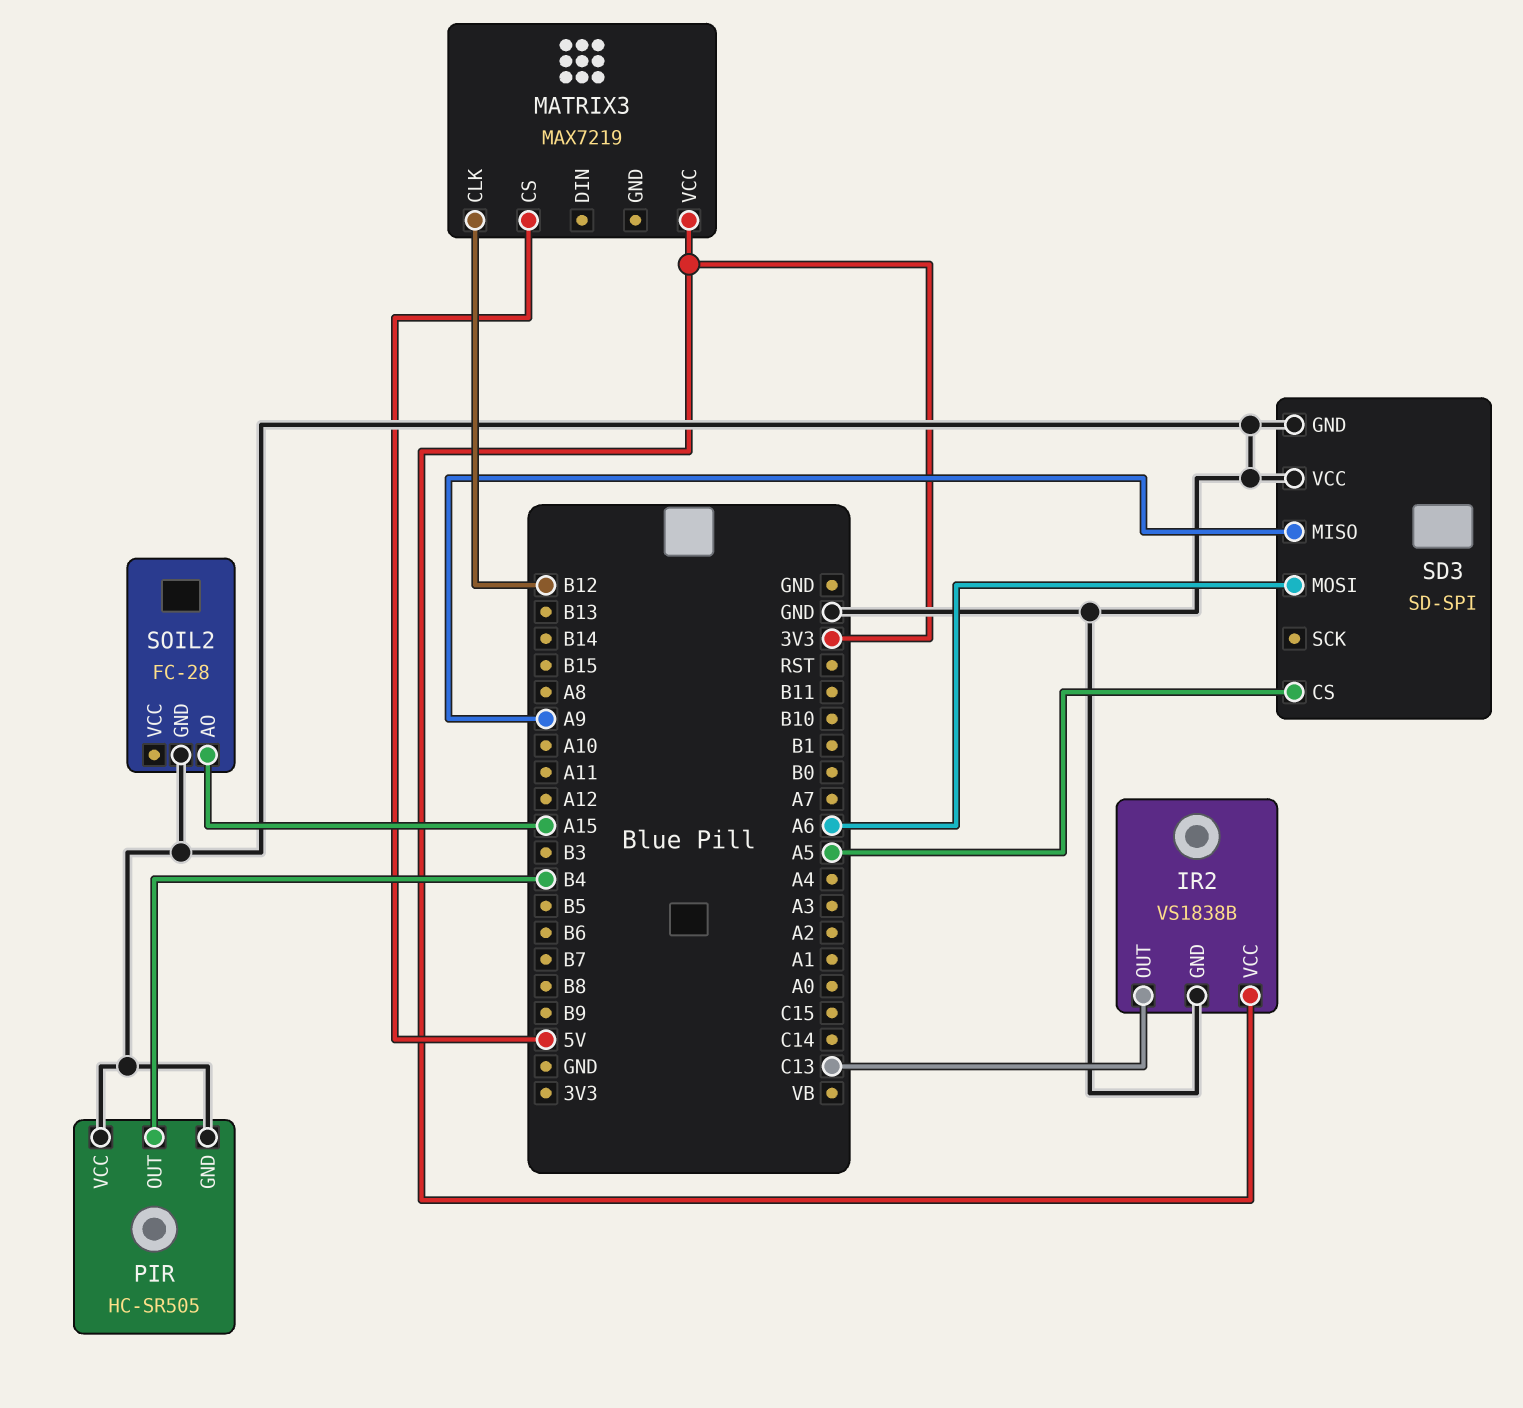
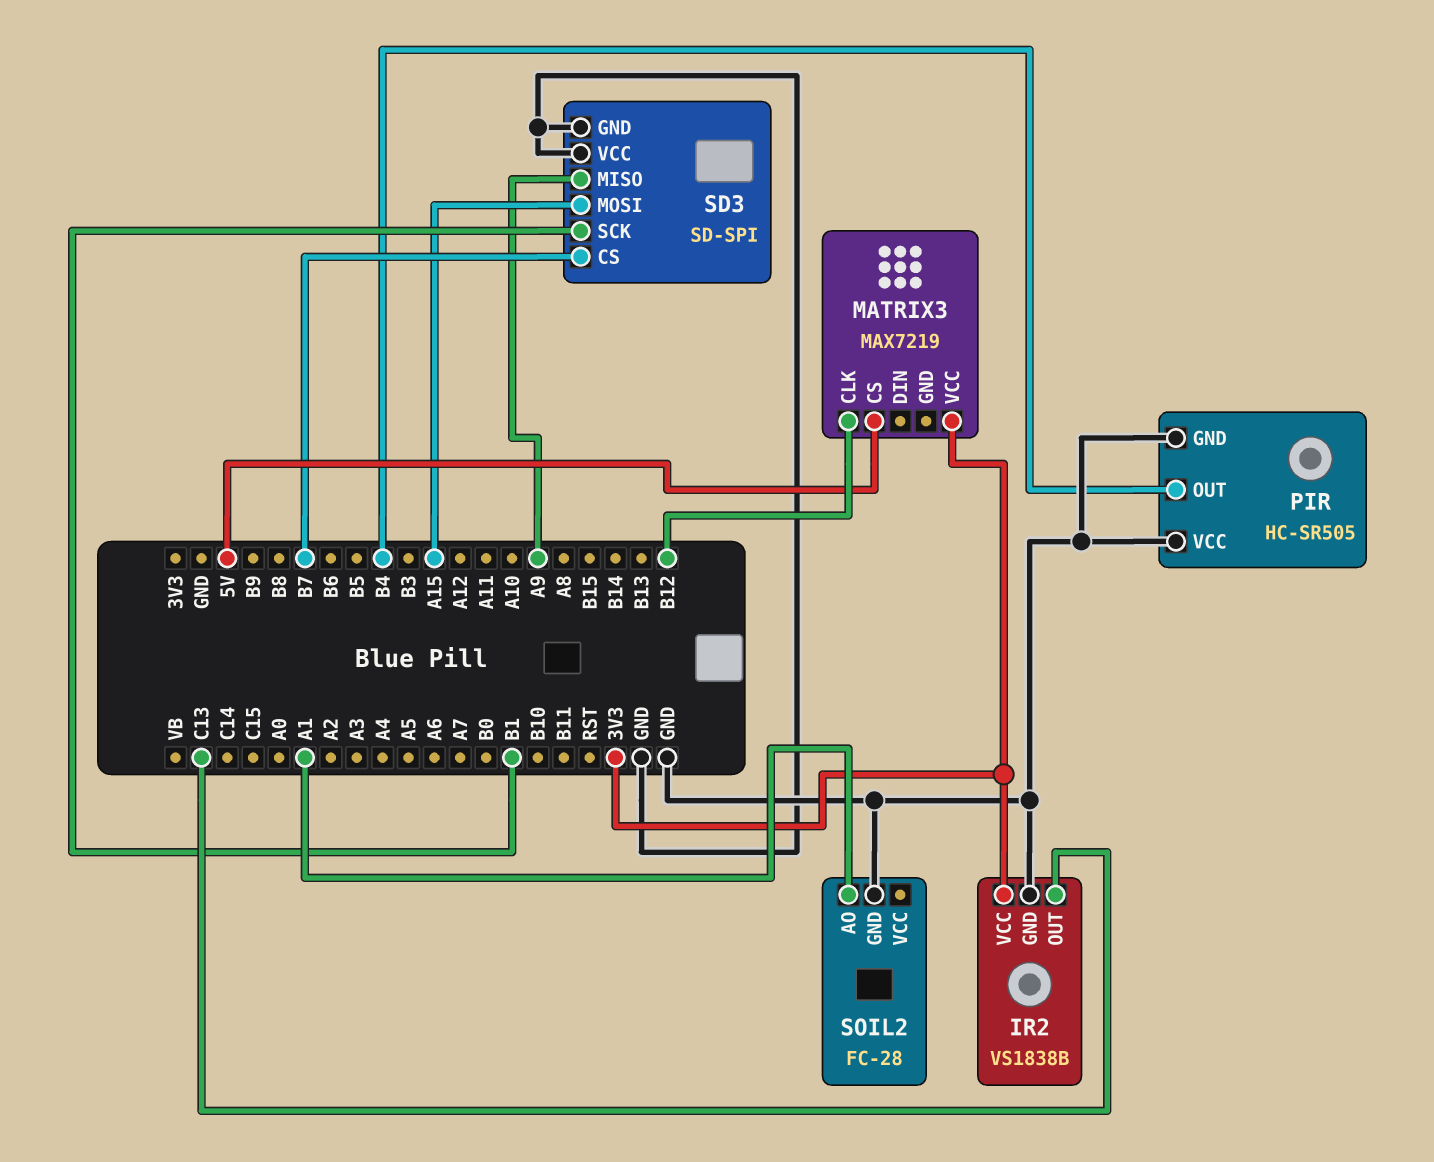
SD3 pin CS: A5 -> B7
SD3 pin MOSI: A6 -> A15
SD3 pin SCK: none -> B1
SOIL2 pin AO: A15 -> A1

